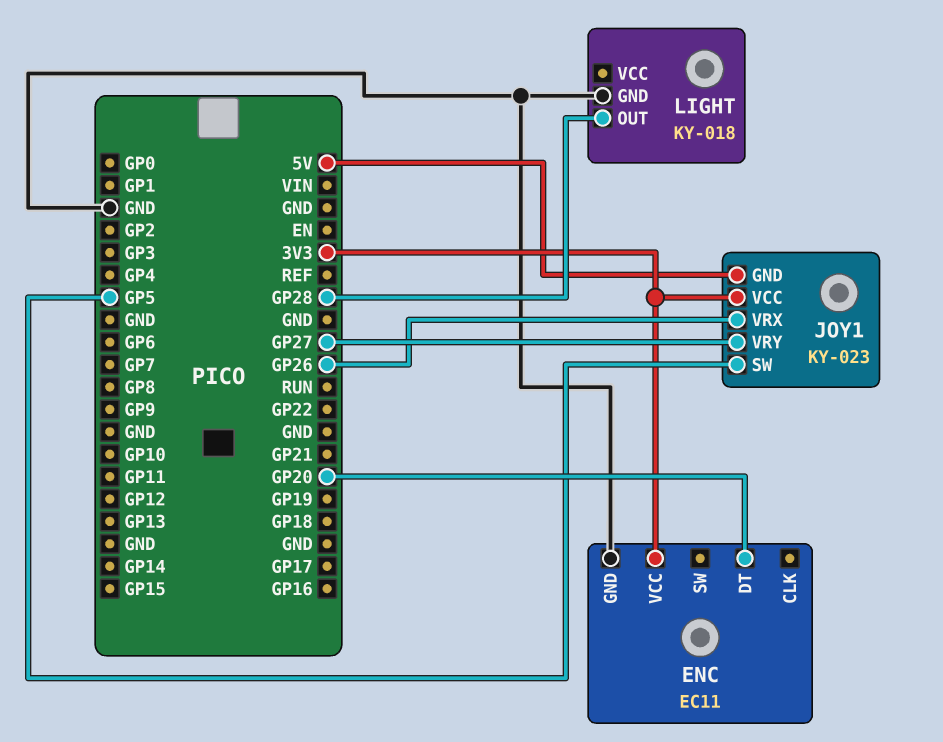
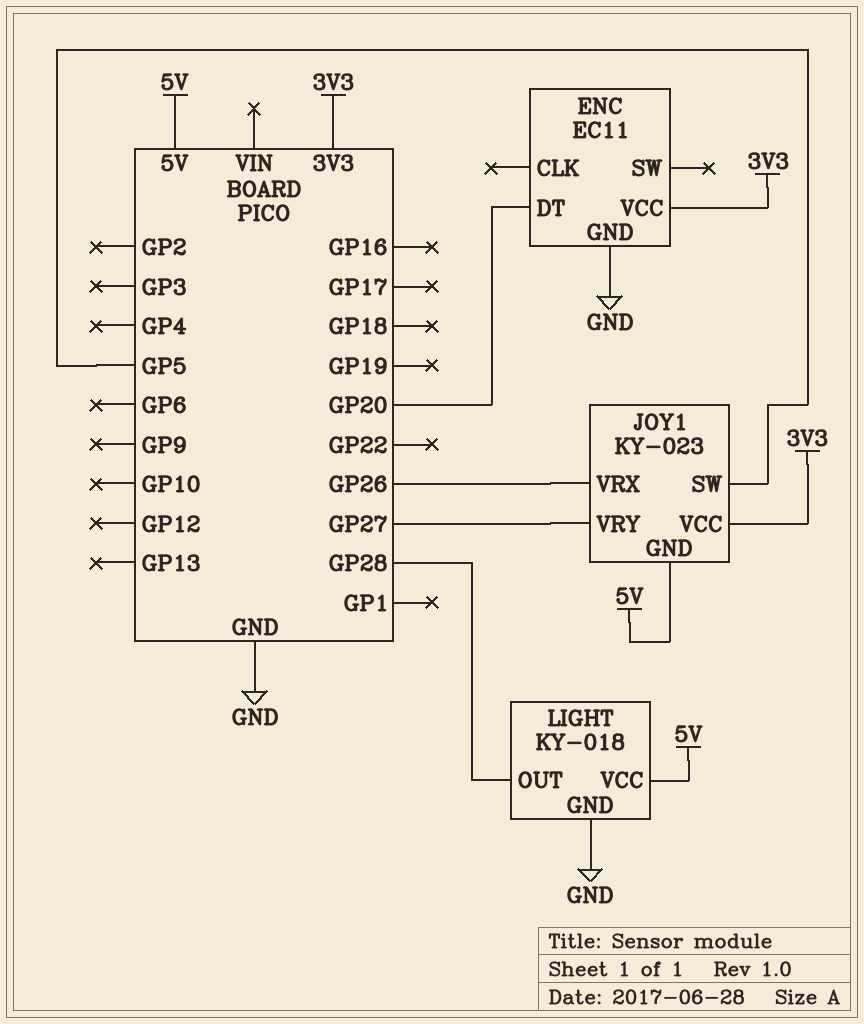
LIGHT pin VCC: none -> 5V

